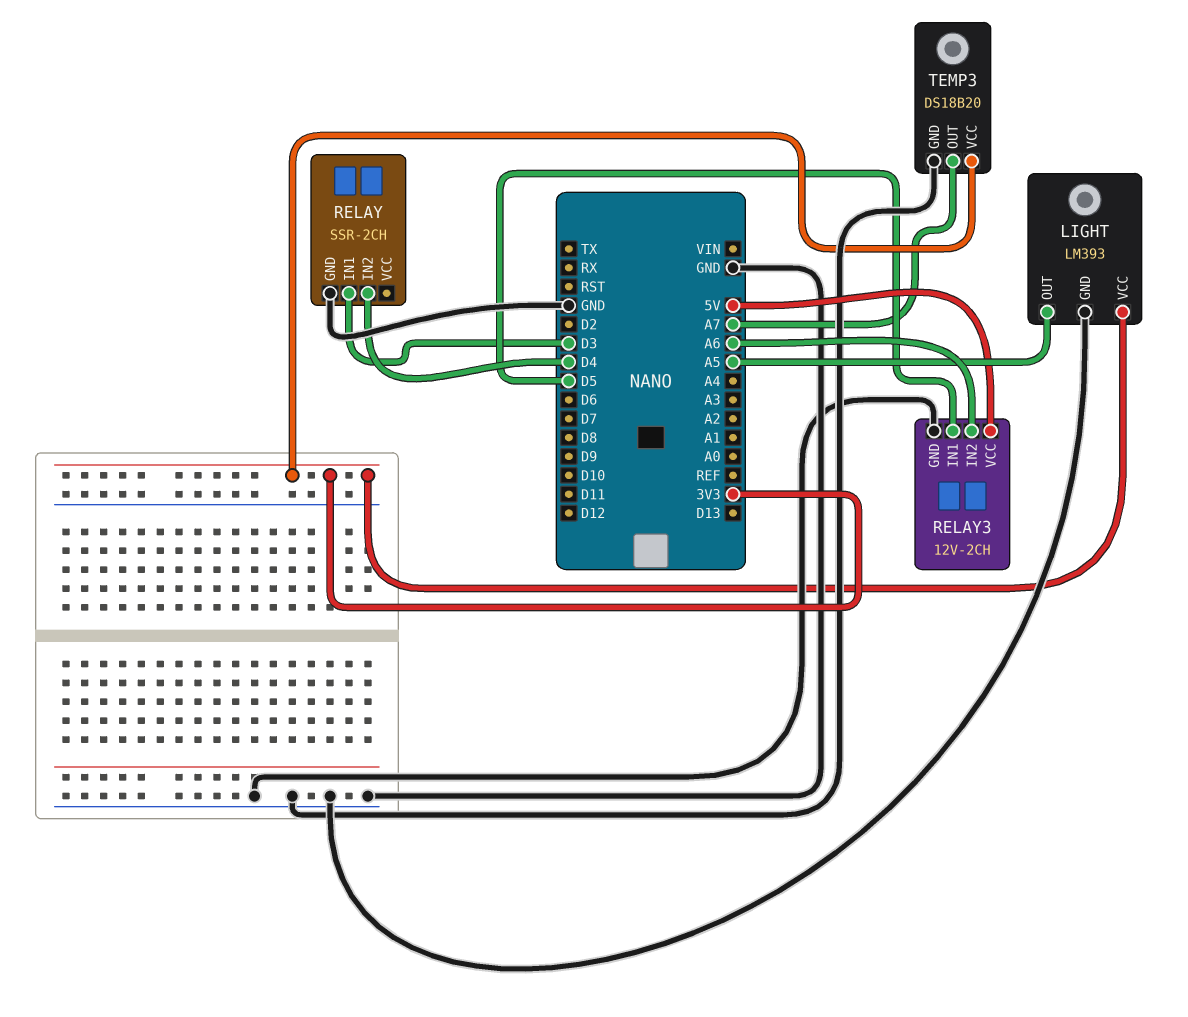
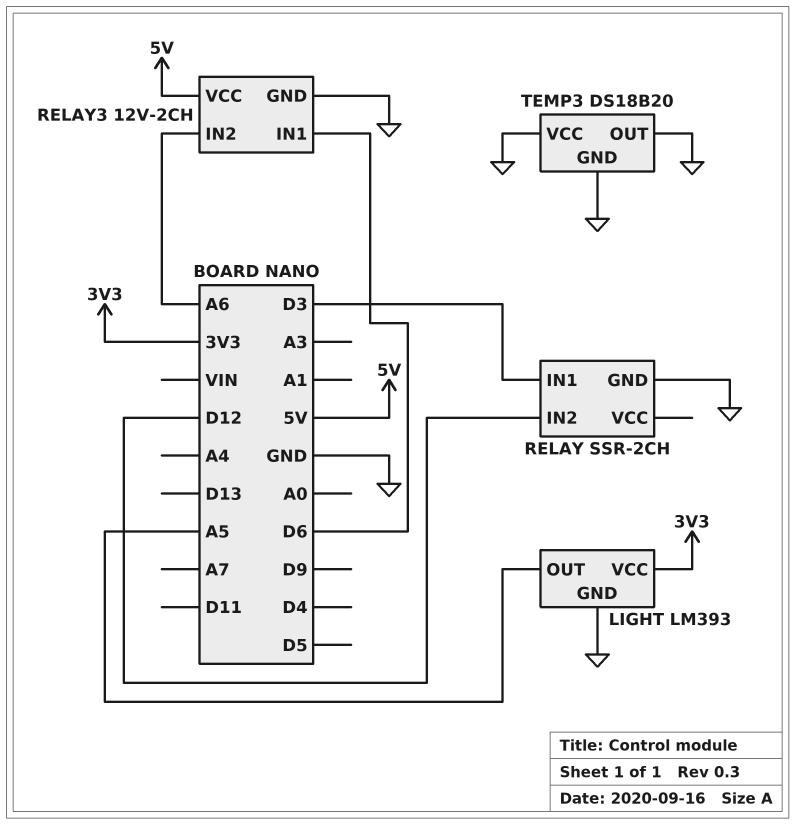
RELAY pin IN2: D4 -> D12
RELAY3 pin IN1: D5 -> D6
TEMP3 pin OUT: A7 -> GND
TEMP3 pin VCC: 3V3 -> GND

